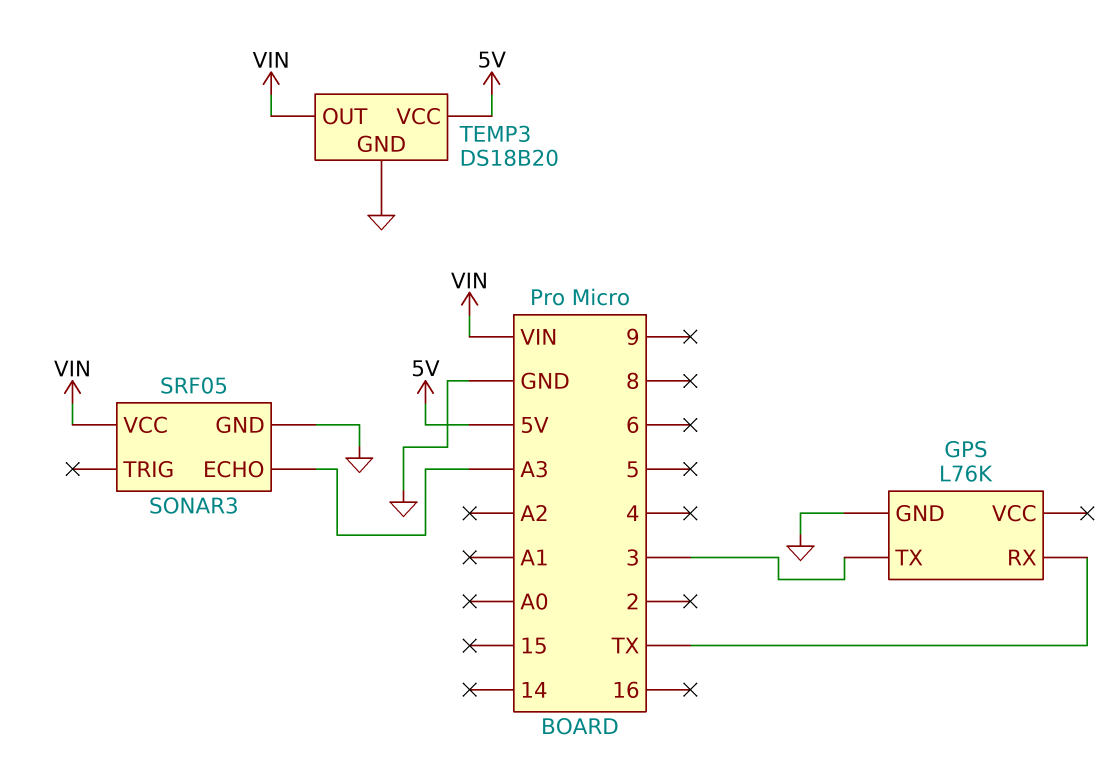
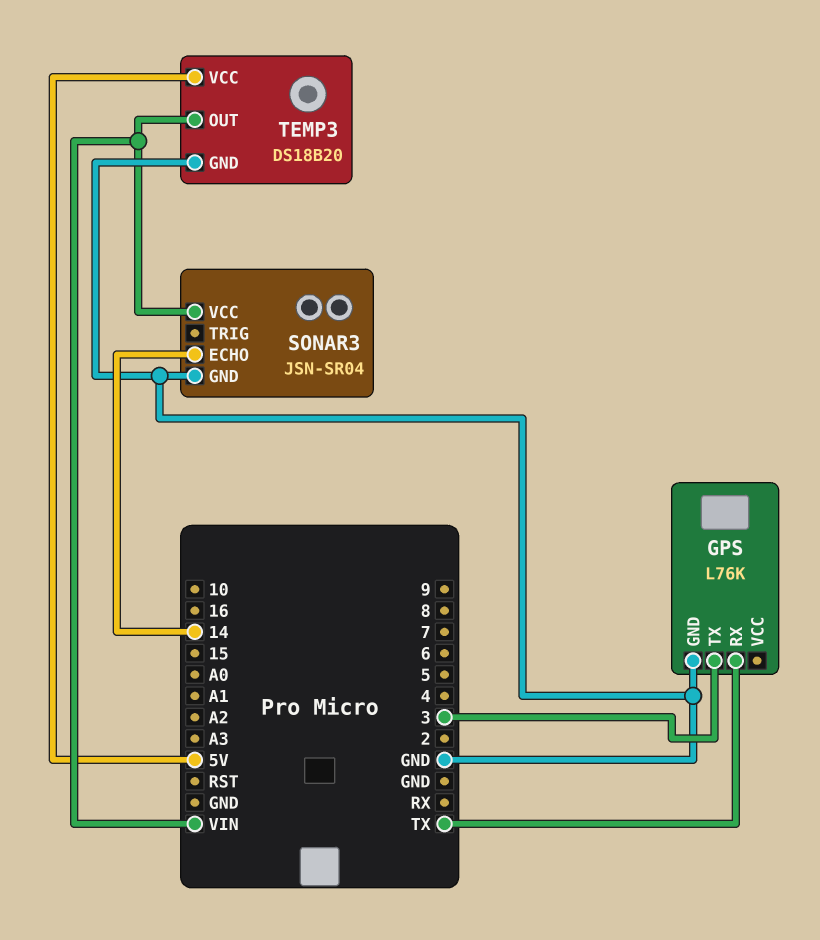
SONAR3: SRF05 -> JSN-SR04
SONAR3 pin ECHO: A3 -> 14

